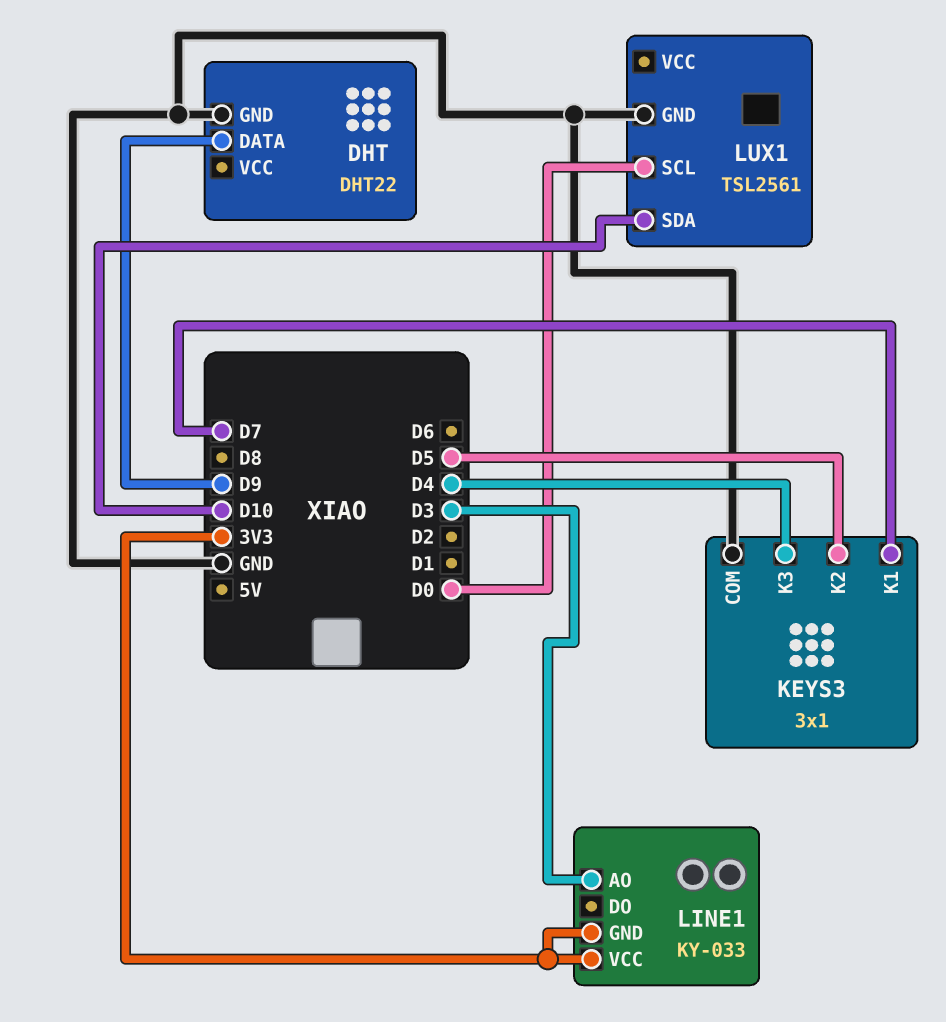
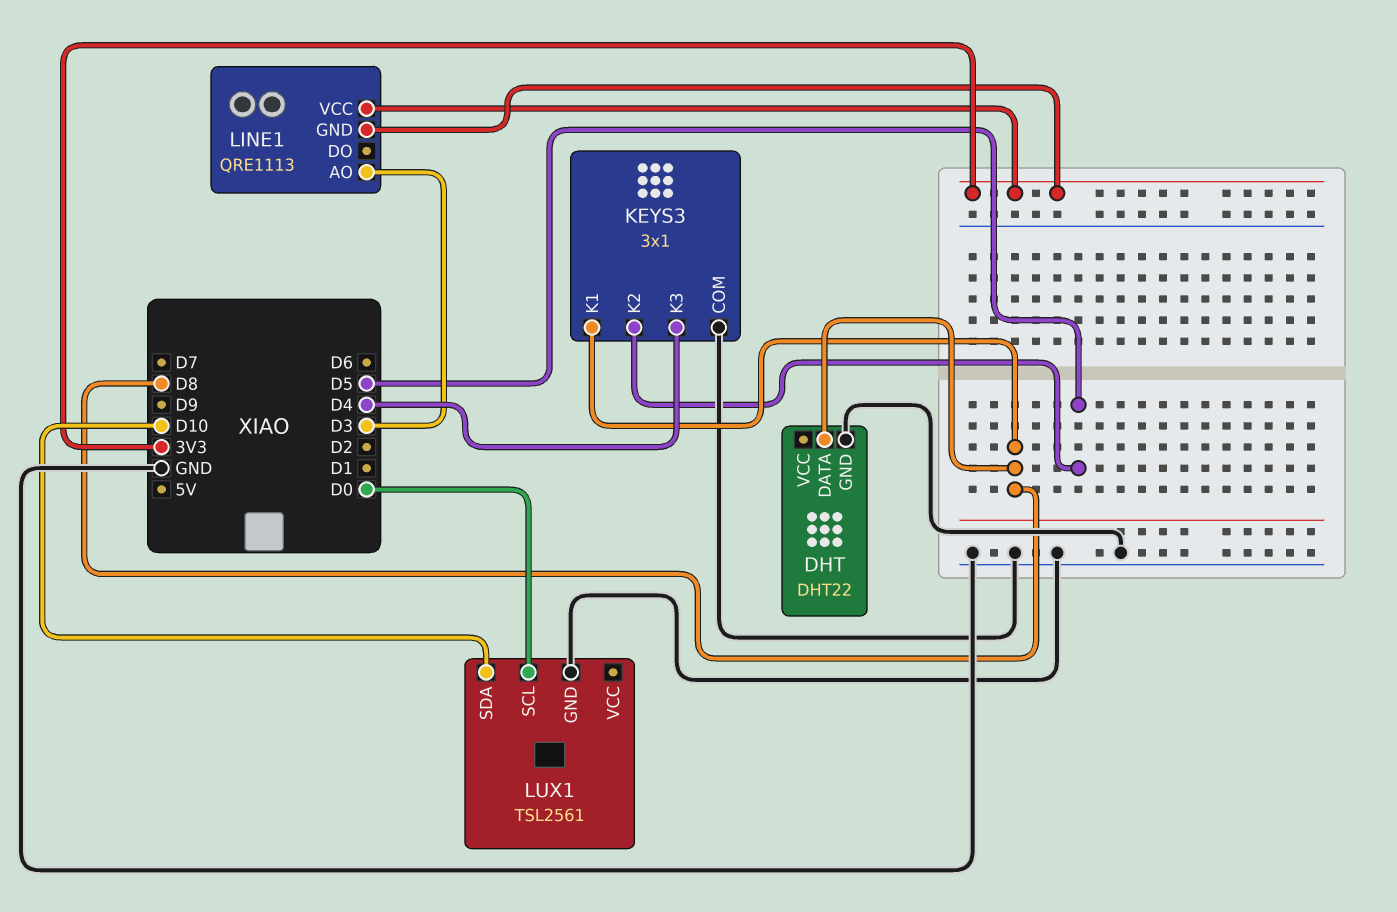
DHT pin DATA: D9 -> D8
KEYS3 pin K1: D7 -> D8
LINE1: KY-033 -> QRE1113

